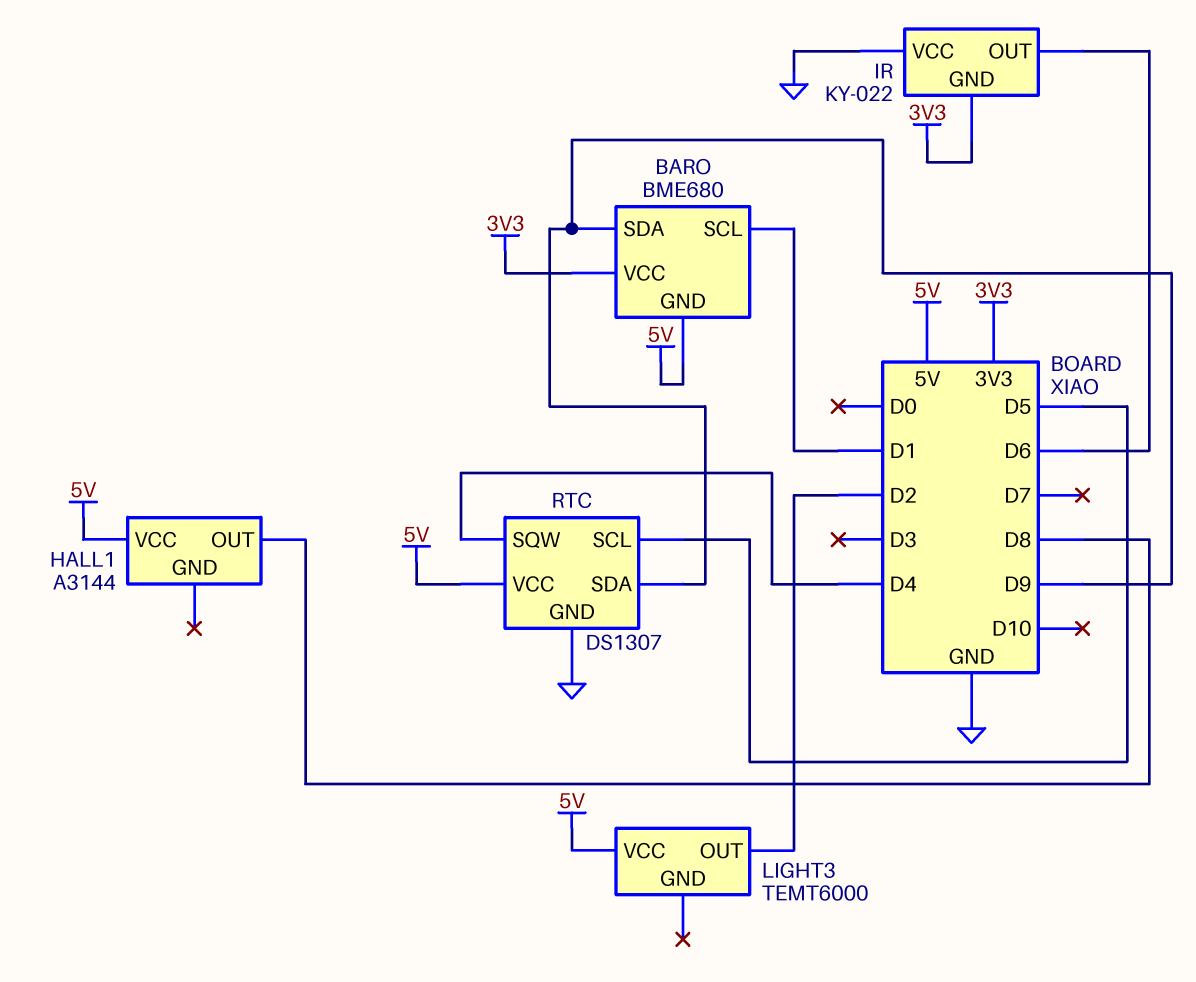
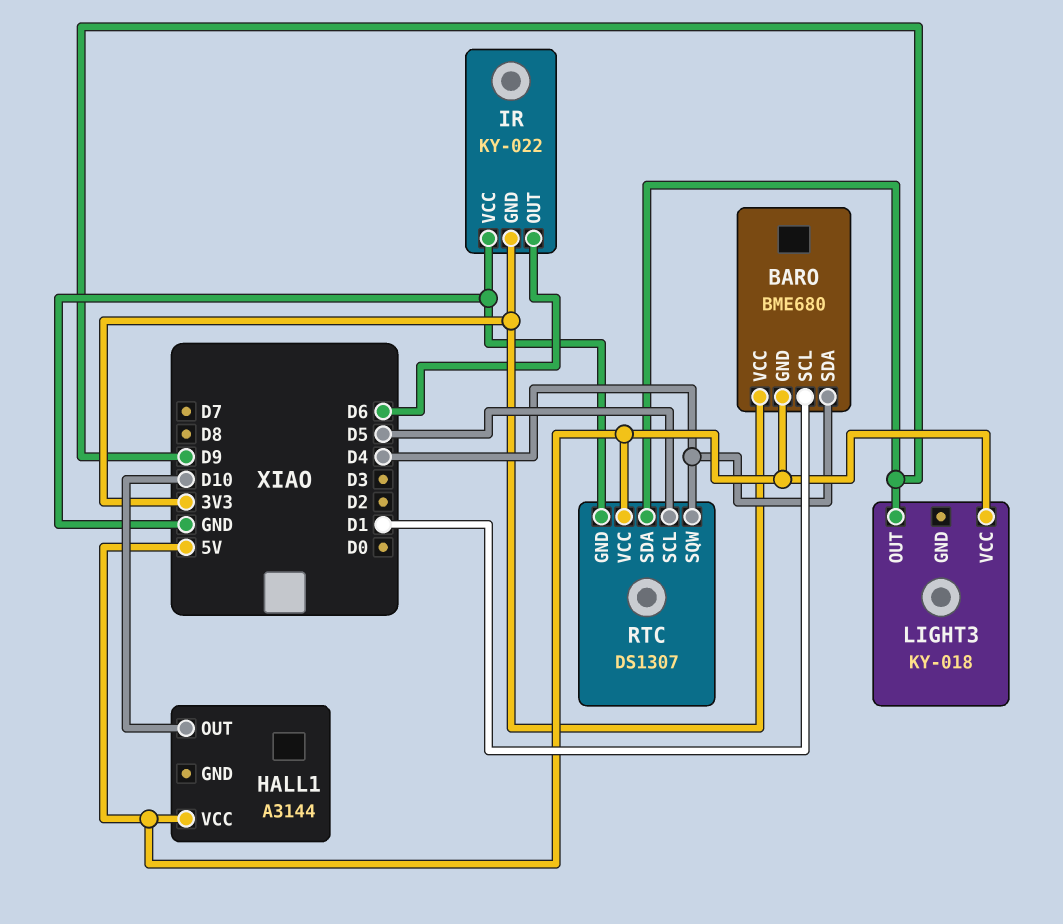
BARO pin SDA: D9 -> D4
HALL1 pin OUT: D8 -> D10
LIGHT3: TEMT6000 -> KY-018
LIGHT3 pin OUT: D2 -> D9

